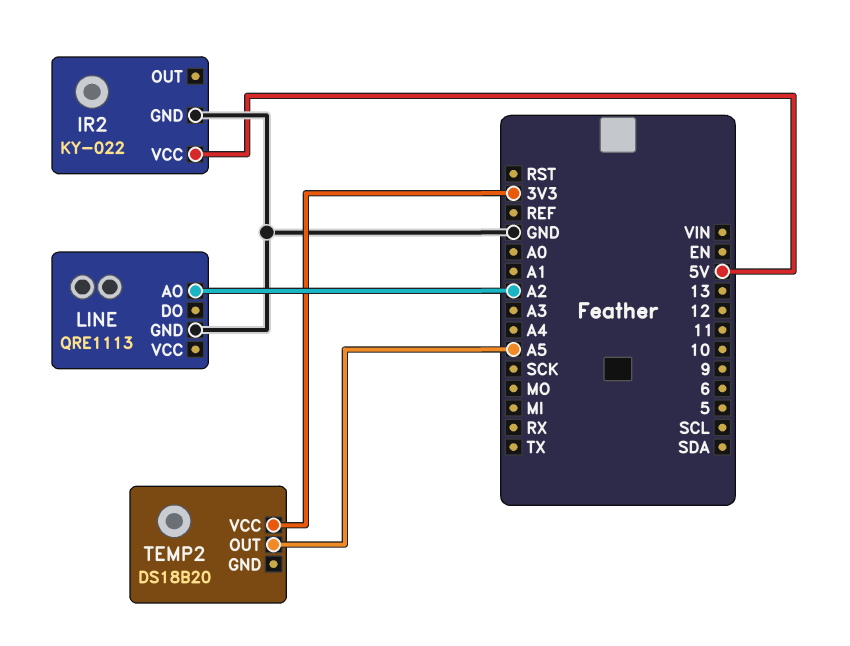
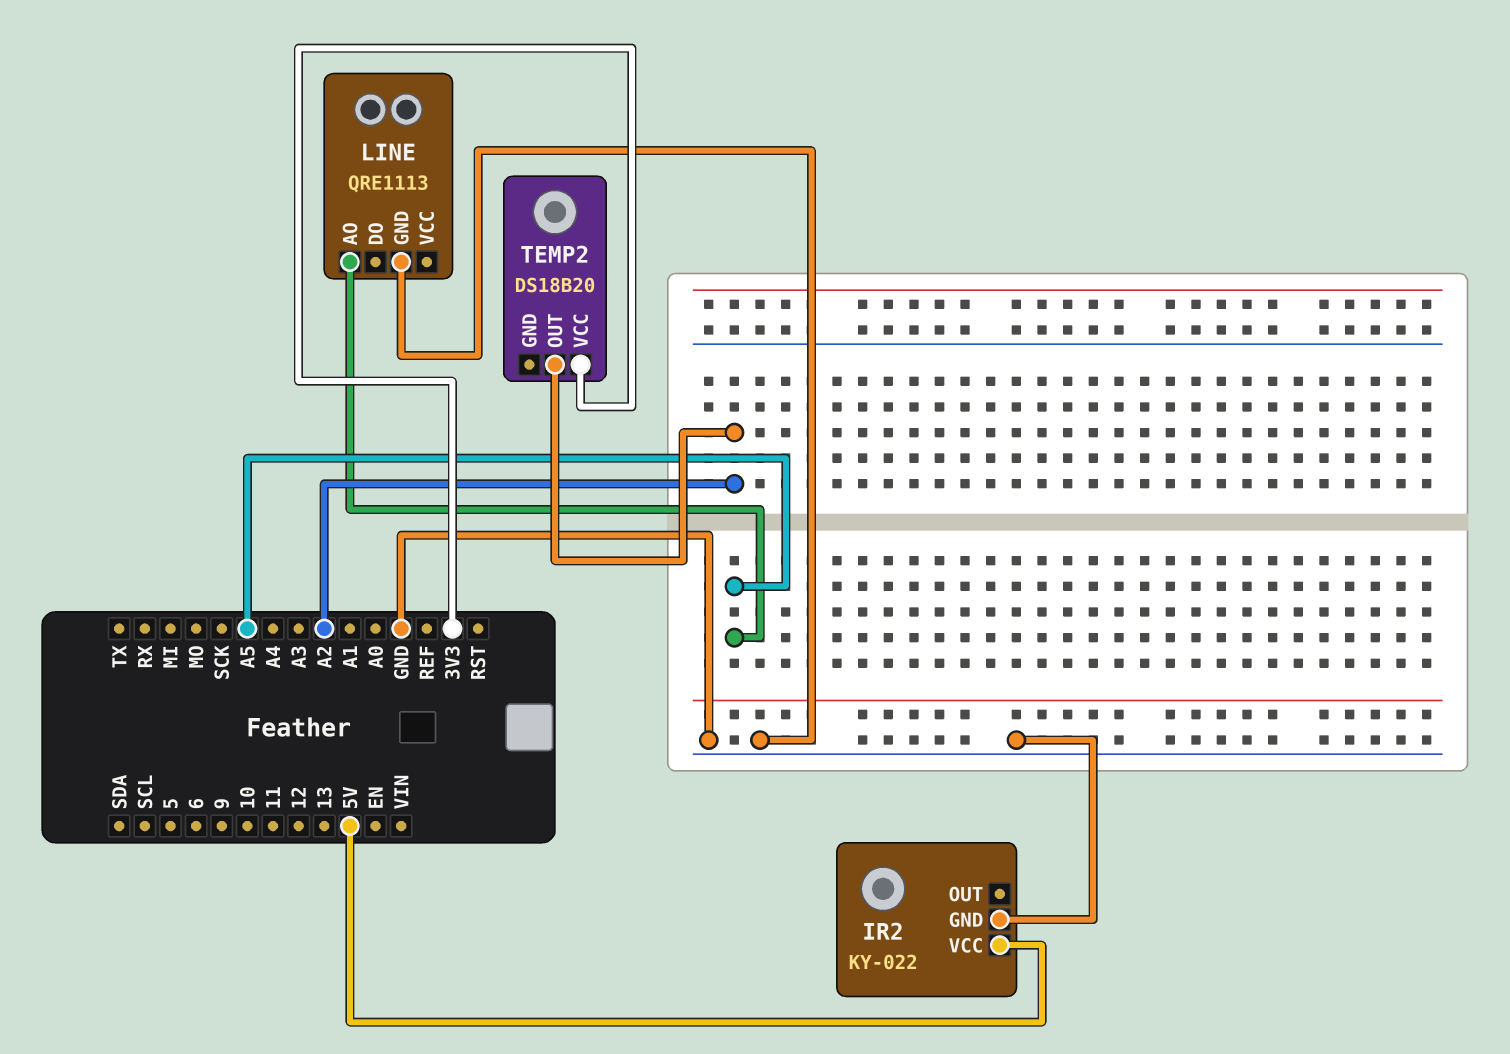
LINE pin AO: A2 -> A5
TEMP2 pin OUT: A5 -> A2

